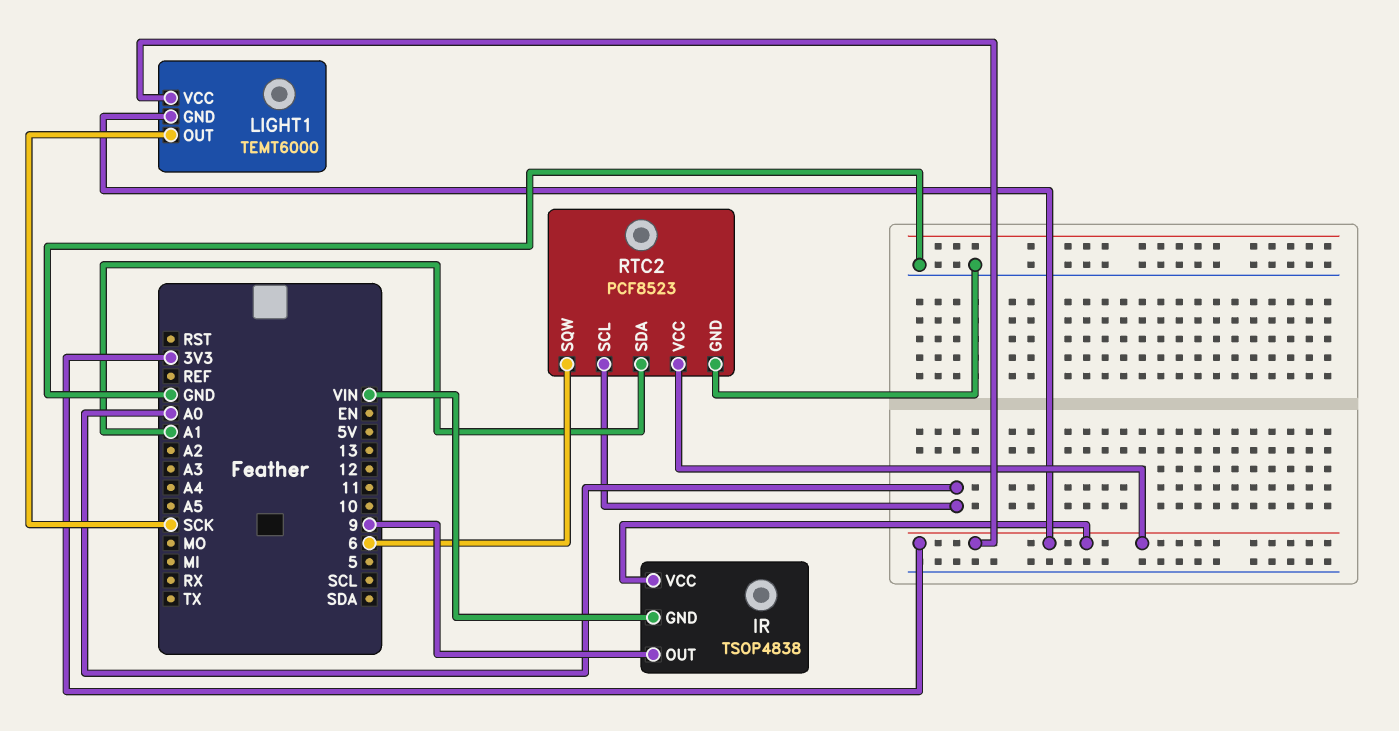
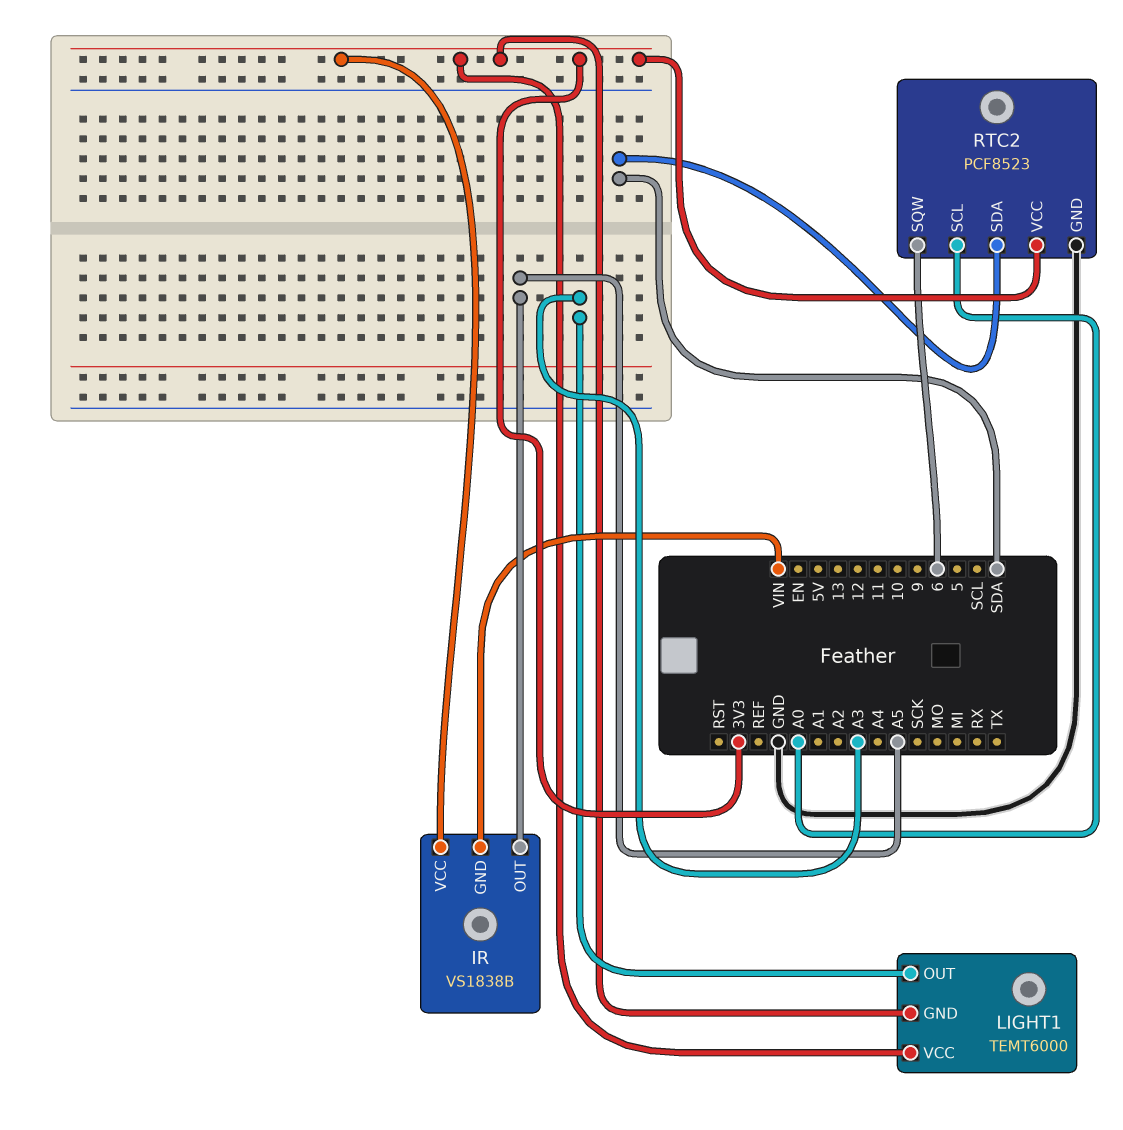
IR: TSOP4838 -> VS1838B
IR pin OUT: 9 -> A5
LIGHT1 pin OUT: SCK -> A3
RTC2 pin SDA: A1 -> SDA

